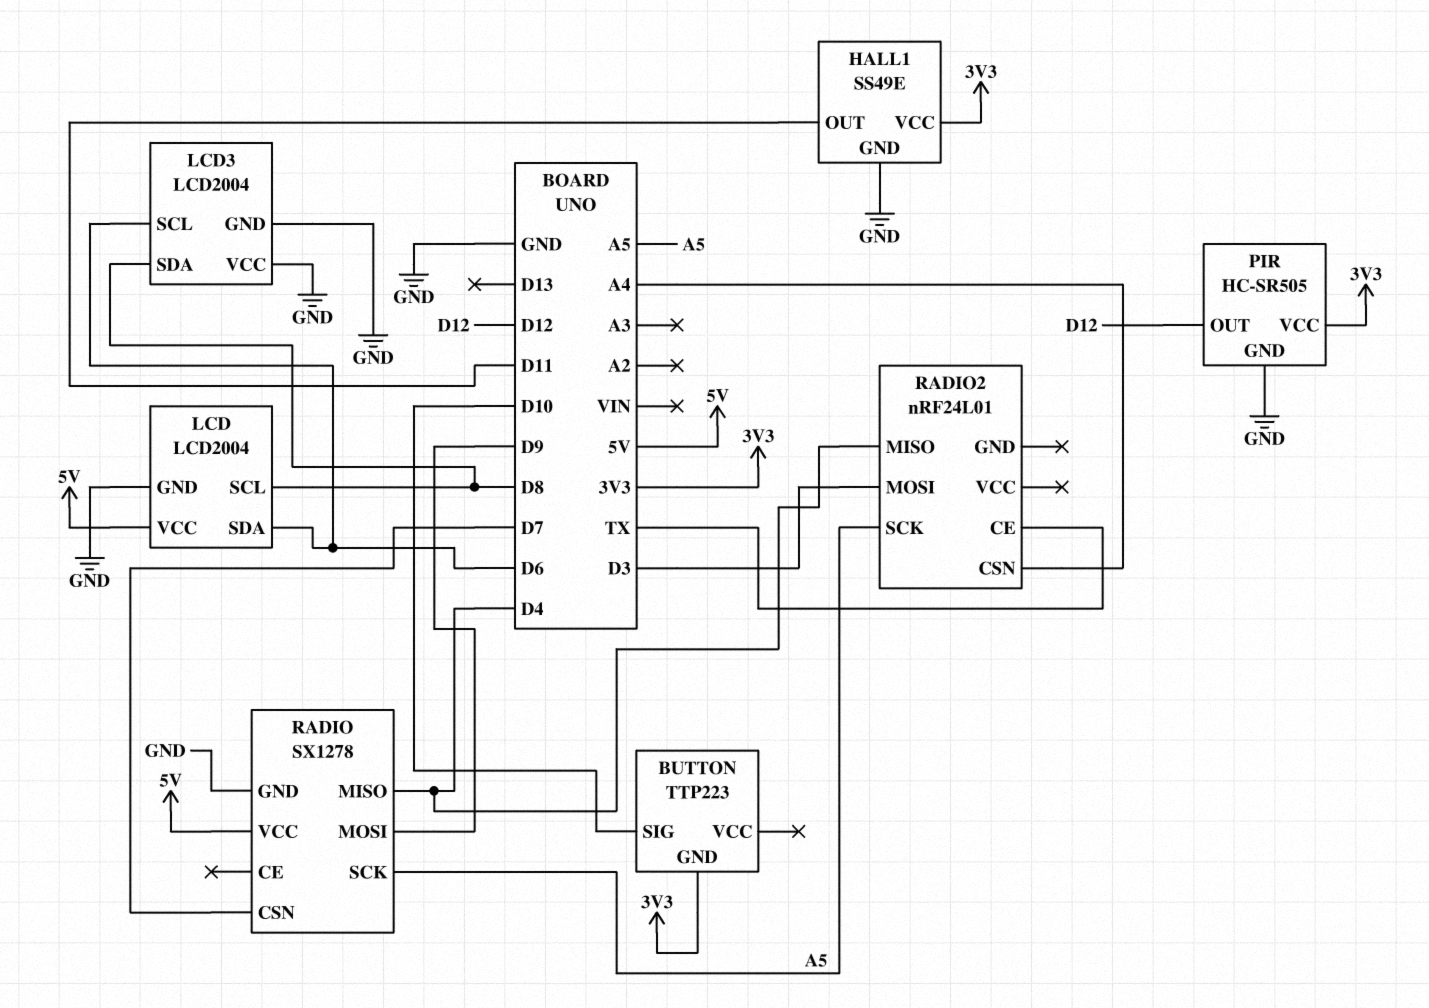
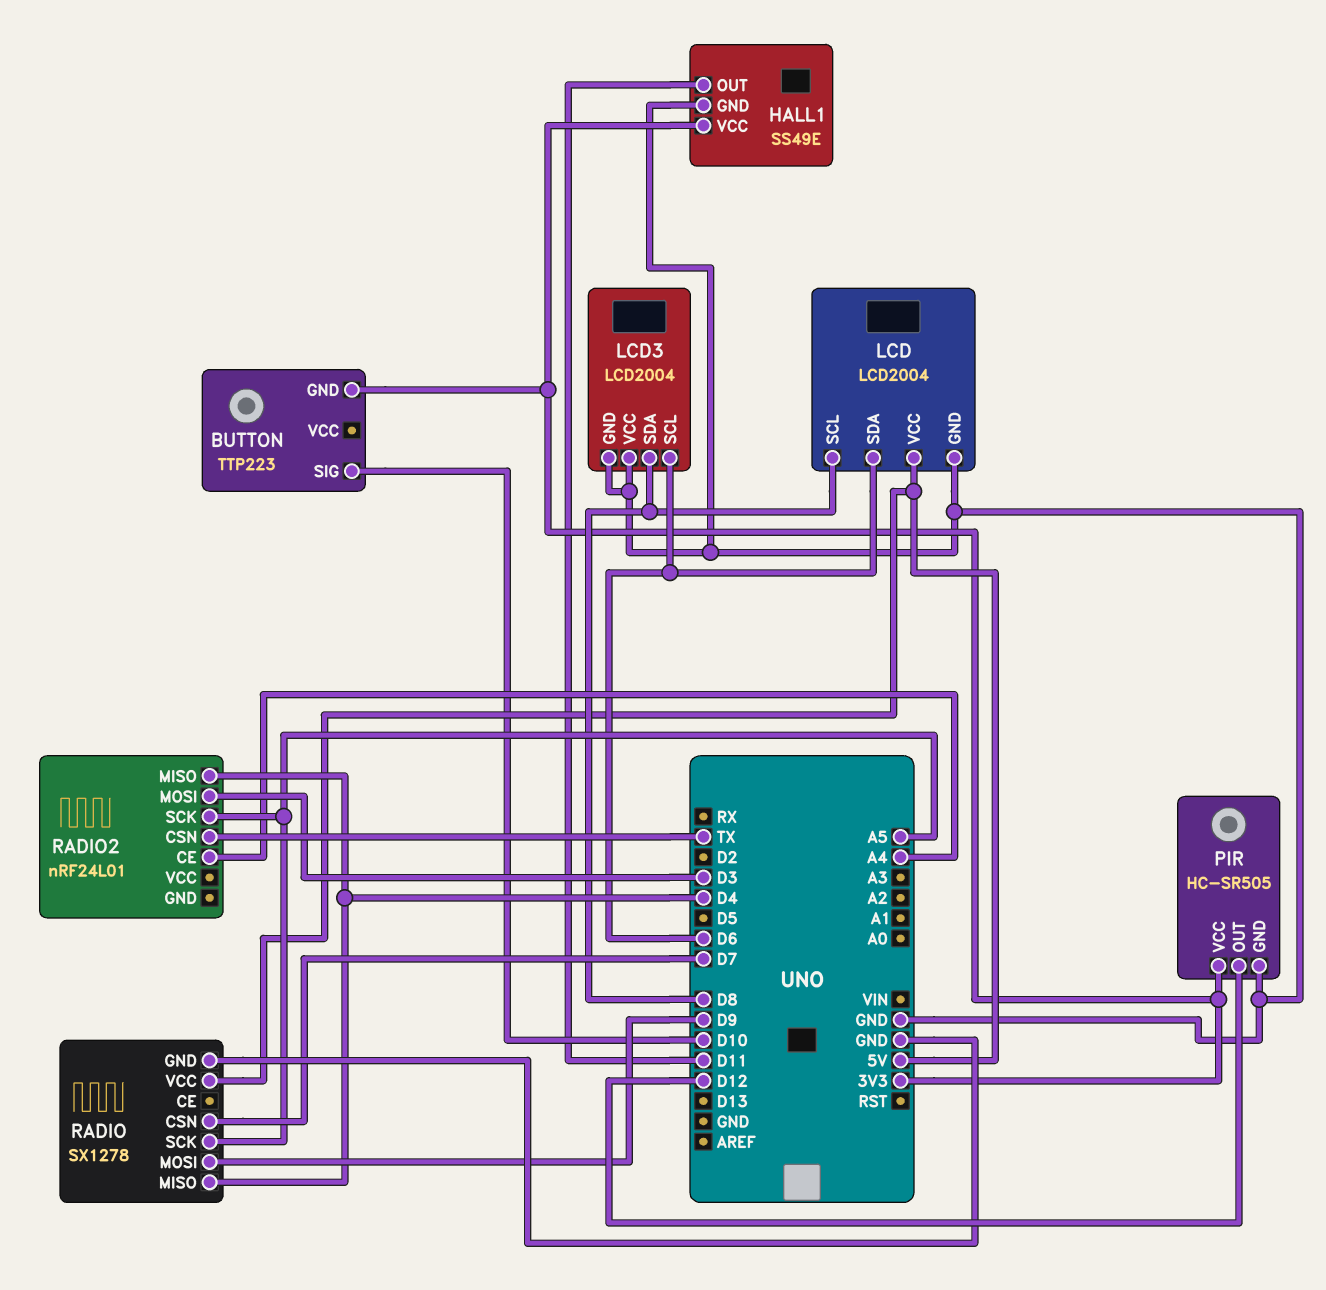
RADIO2 pin CE: TX -> A4
RADIO2 pin CSN: A4 -> TX

